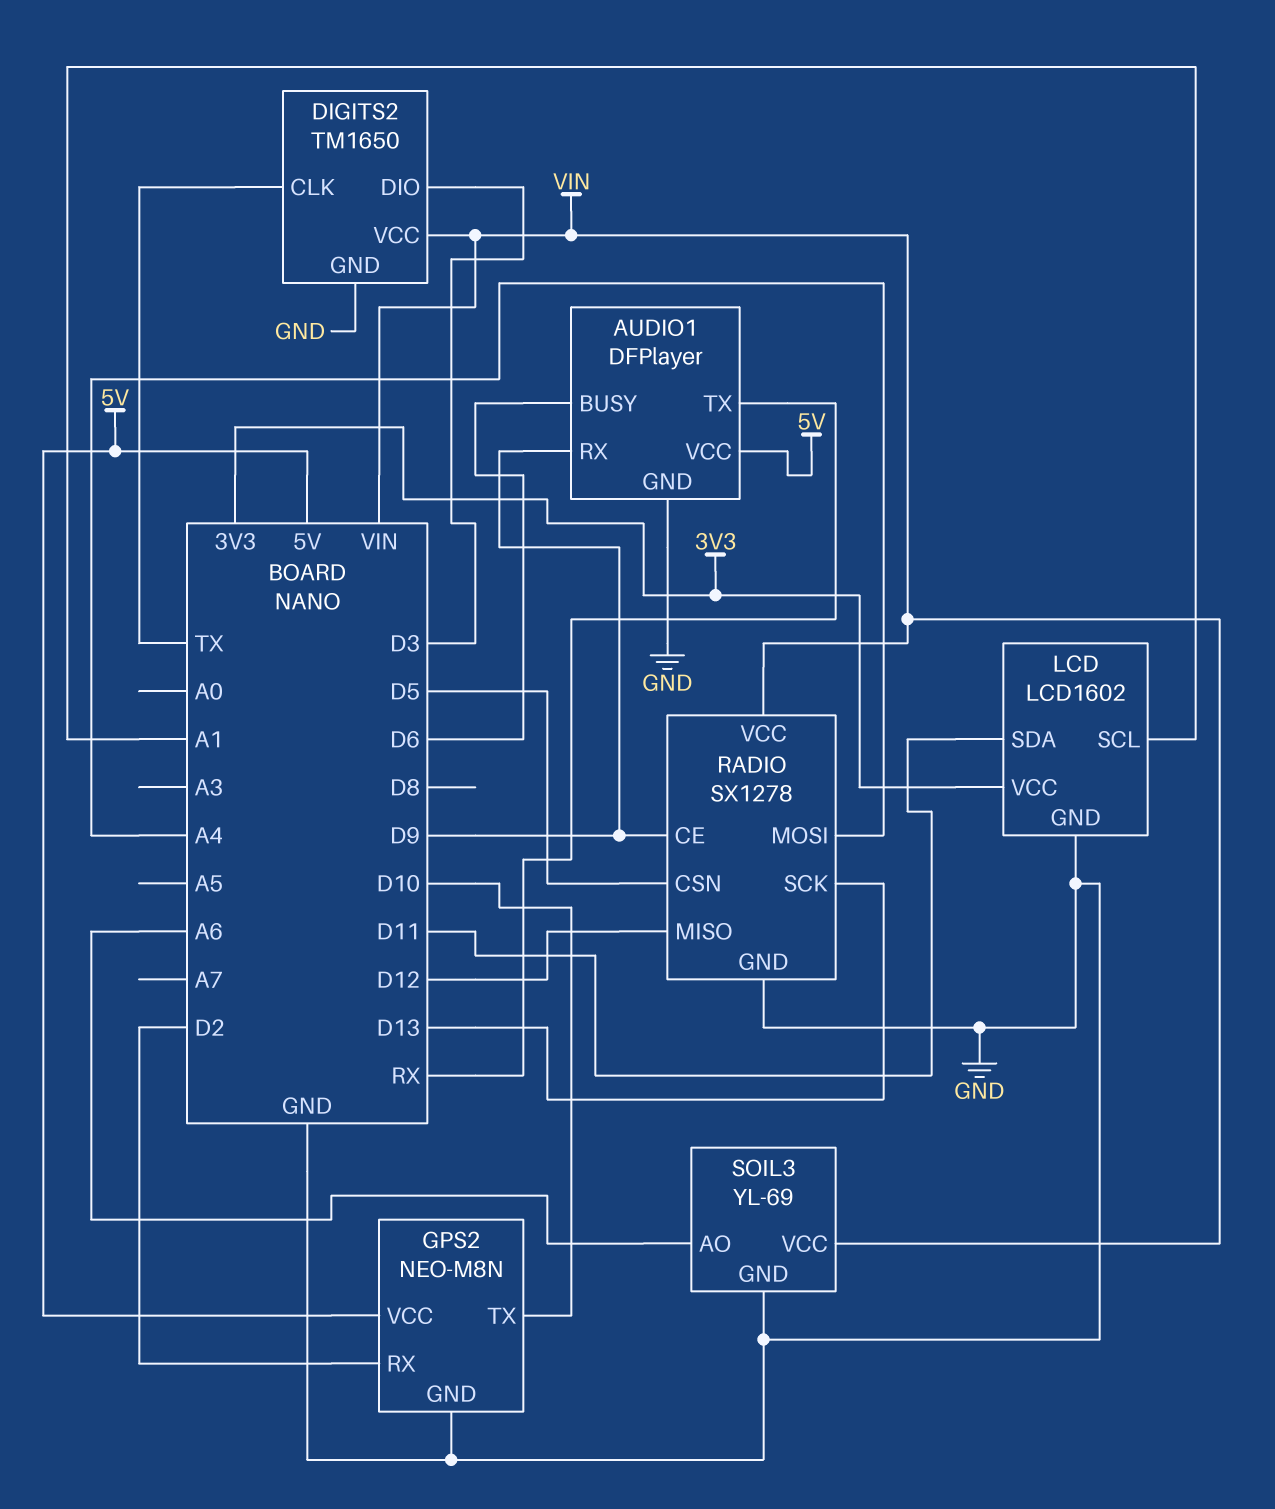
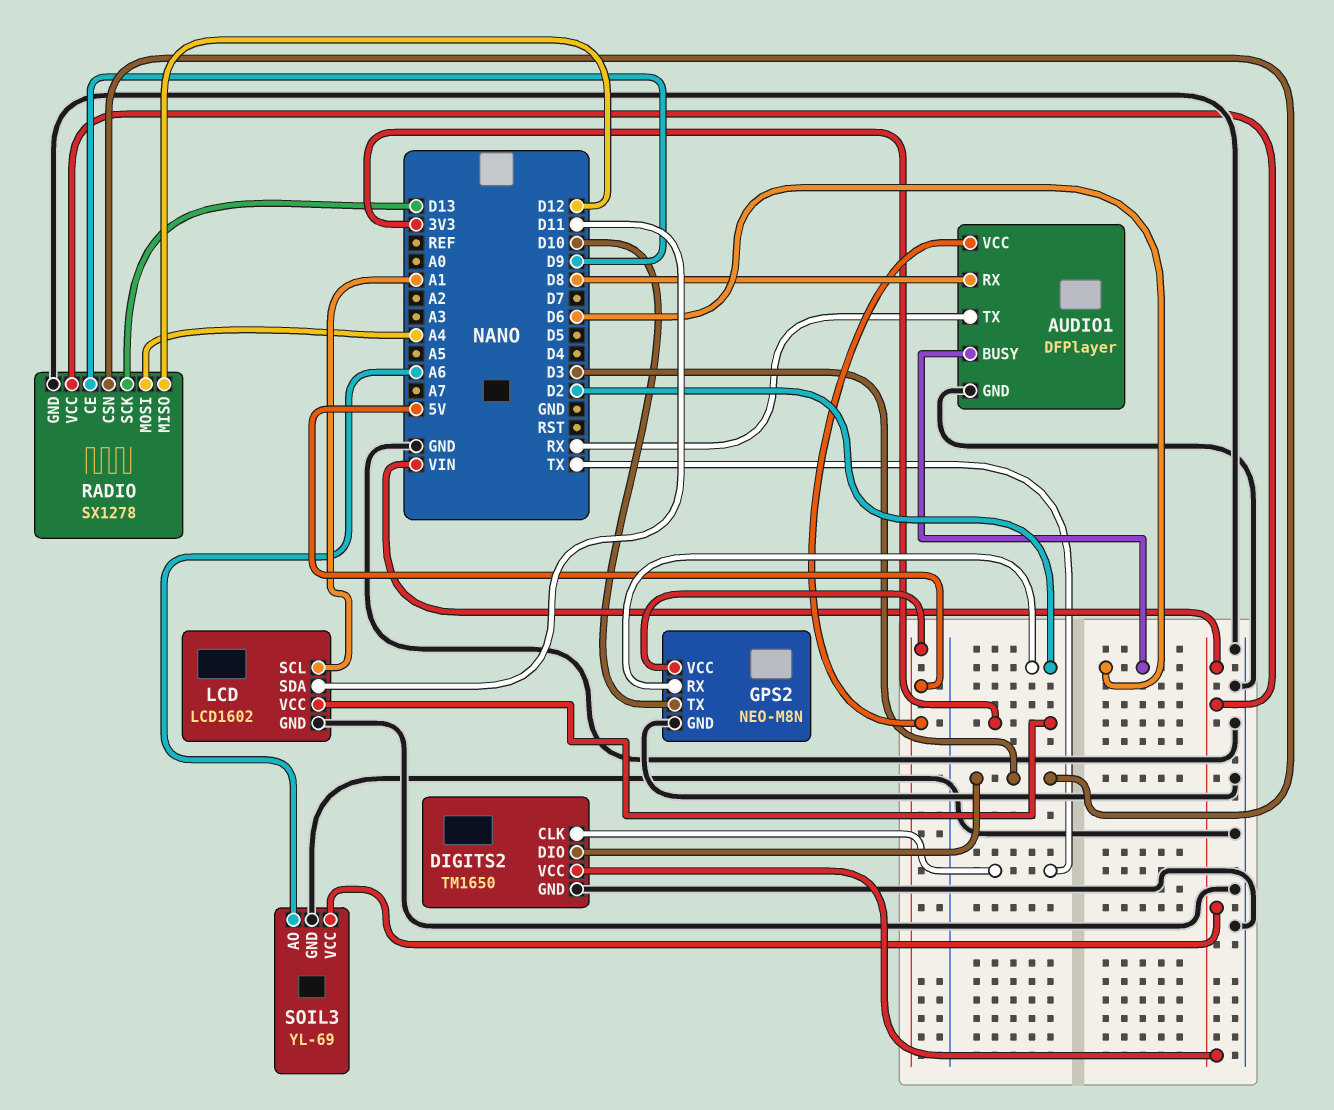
AUDIO1 pin RX: D9 -> D8
RADIO pin CSN: D5 -> D3

